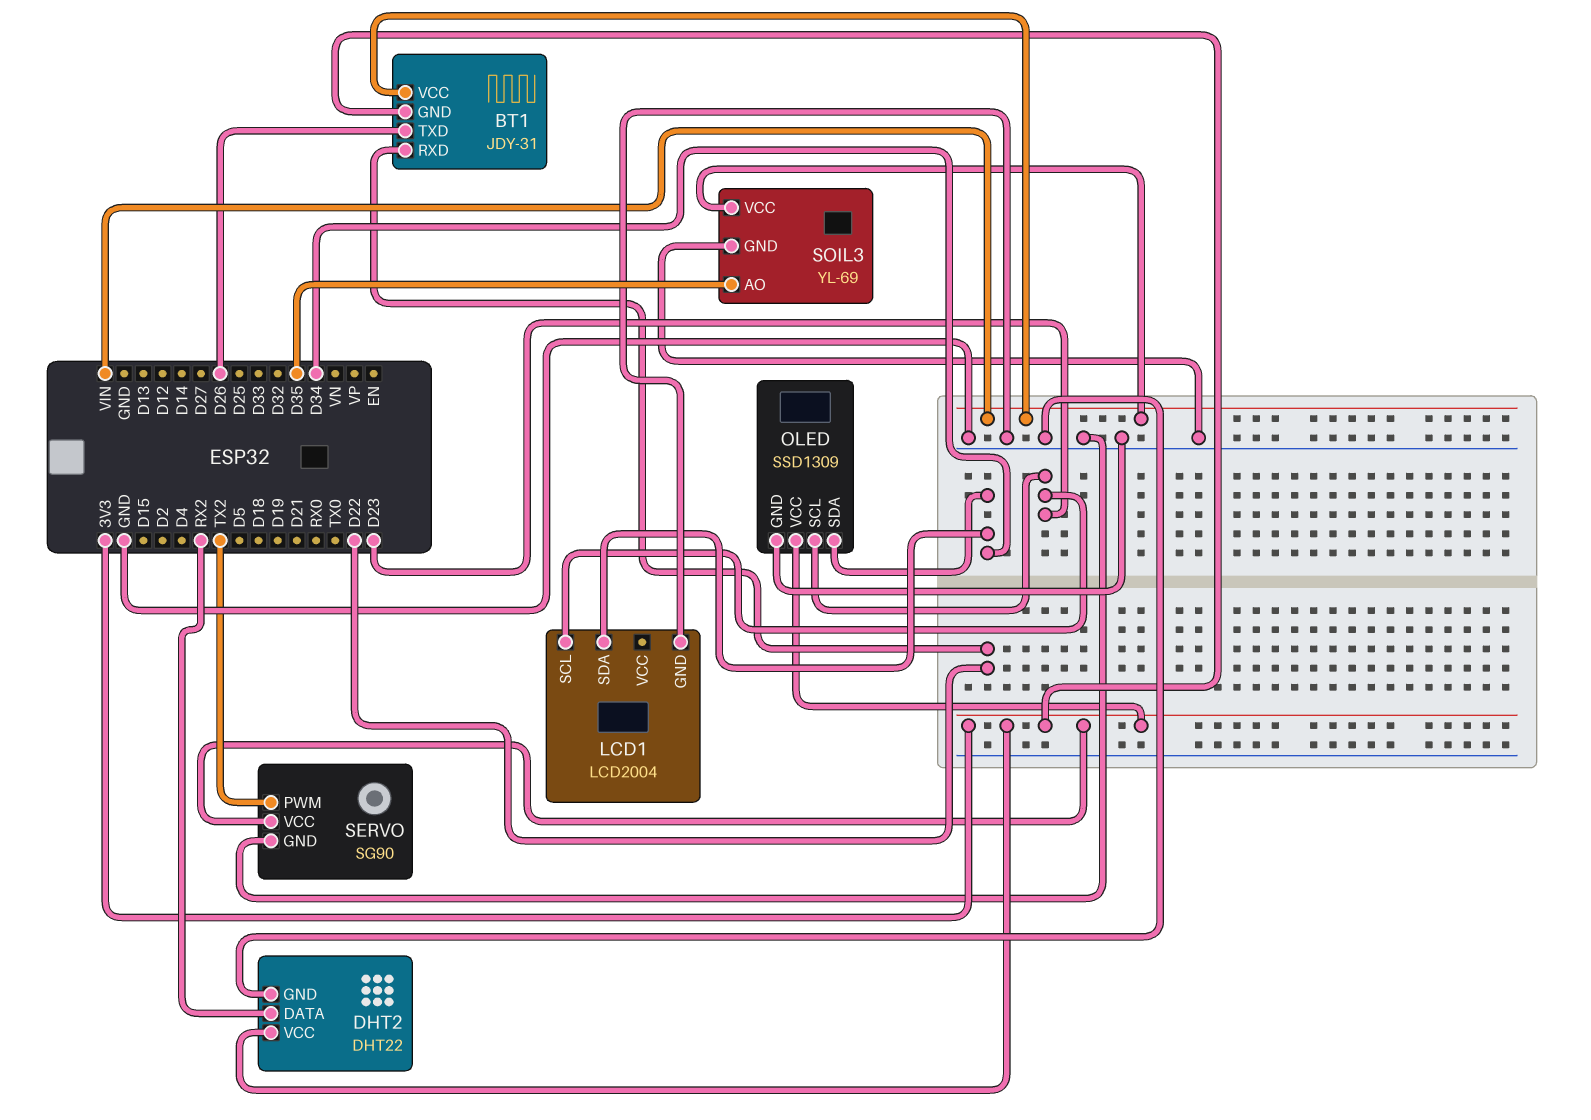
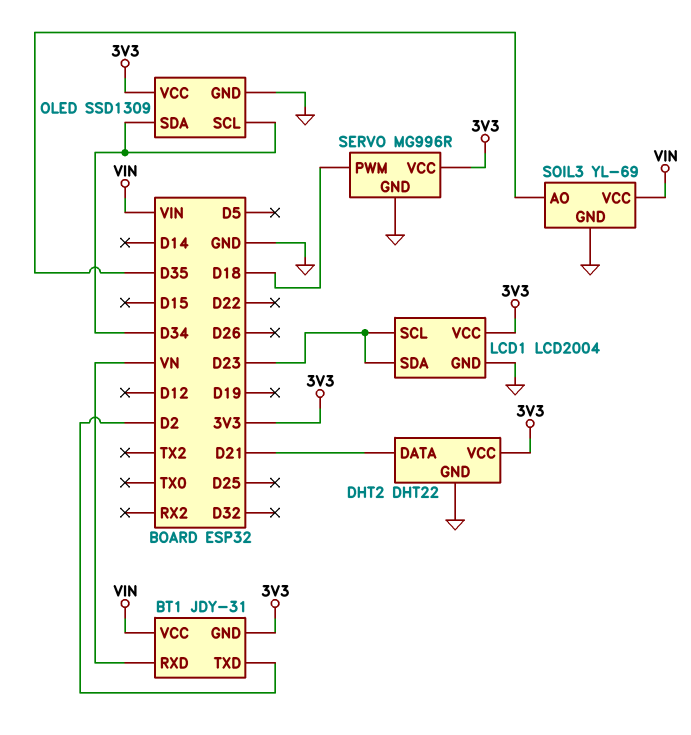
BT1 pin RXD: D22 -> VN
BT1 pin TXD: D26 -> D2
DHT2 pin DATA: RX2 -> D21
LCD1 pin SDA: D34 -> D23
LCD1 pin VCC: none -> 3V3
OLED pin SCL: D23 -> D34
SERVO: SG90 -> MG996R
SERVO pin PWM: TX2 -> D18

